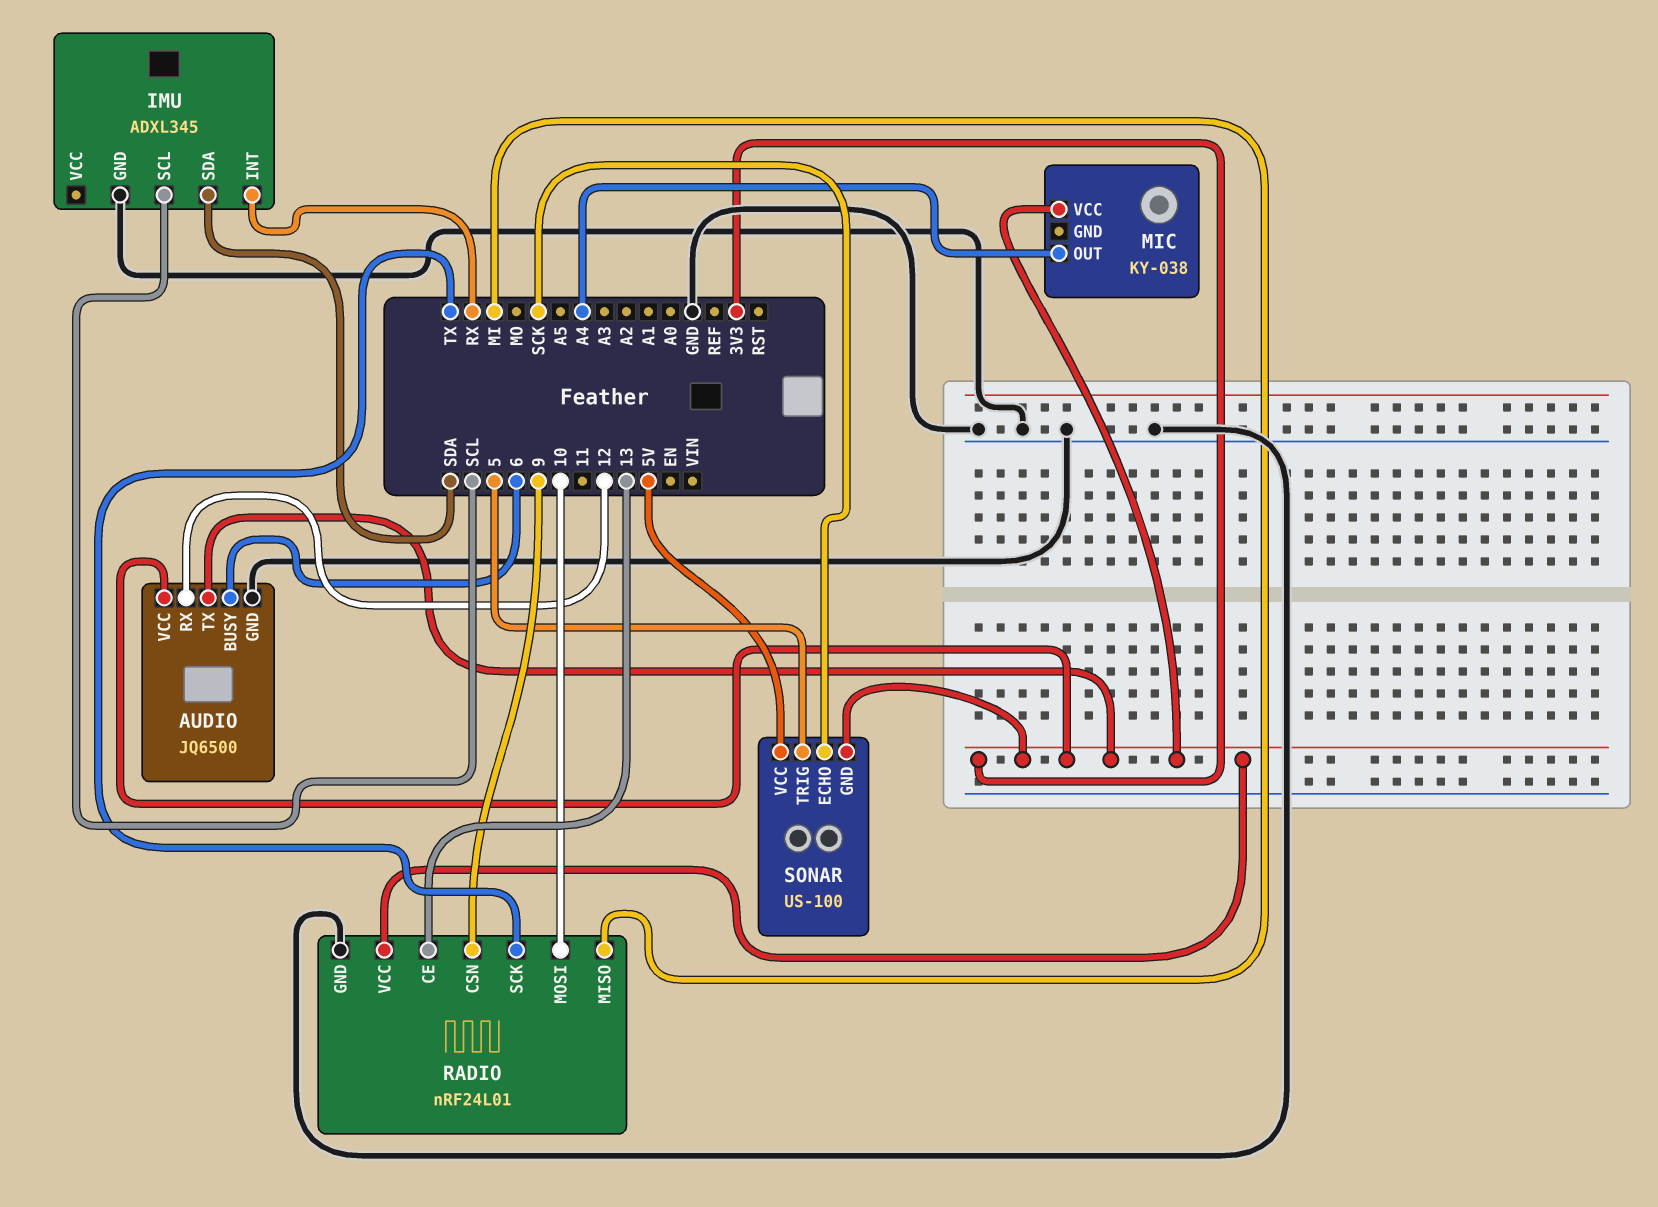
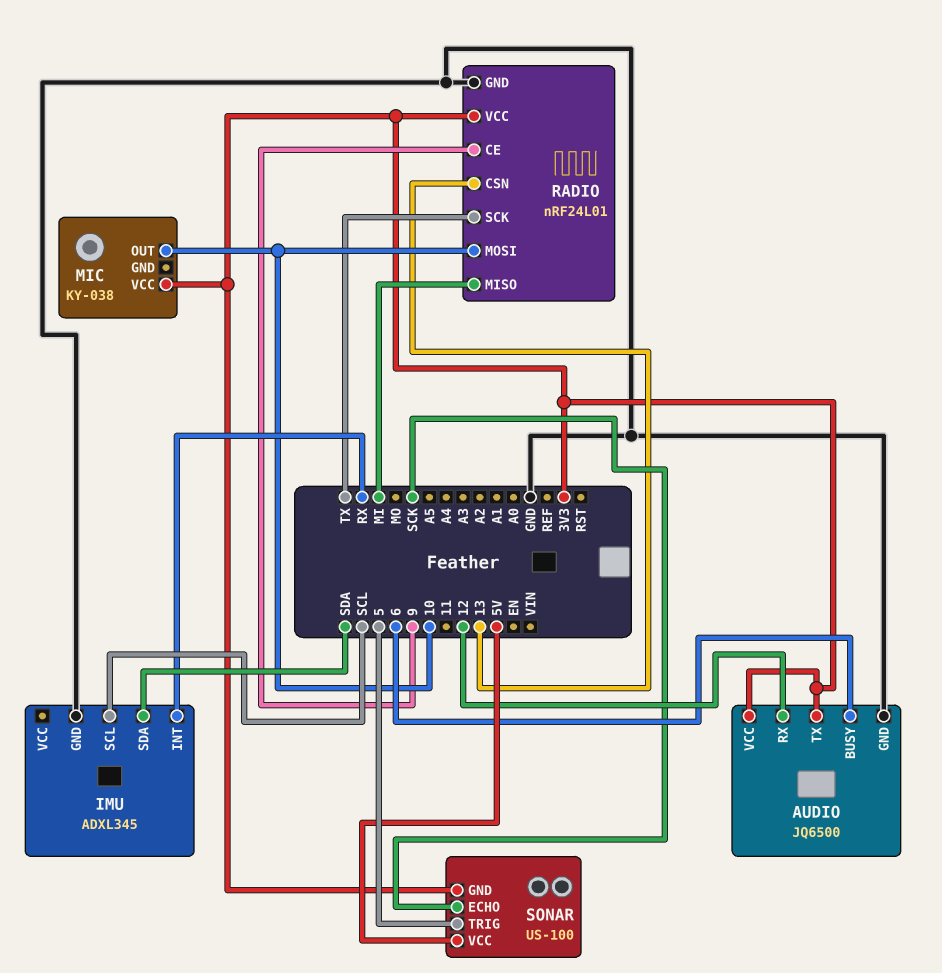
MIC pin OUT: A4 -> 10
RADIO pin CE: 13 -> 9
RADIO pin CSN: 9 -> 13

